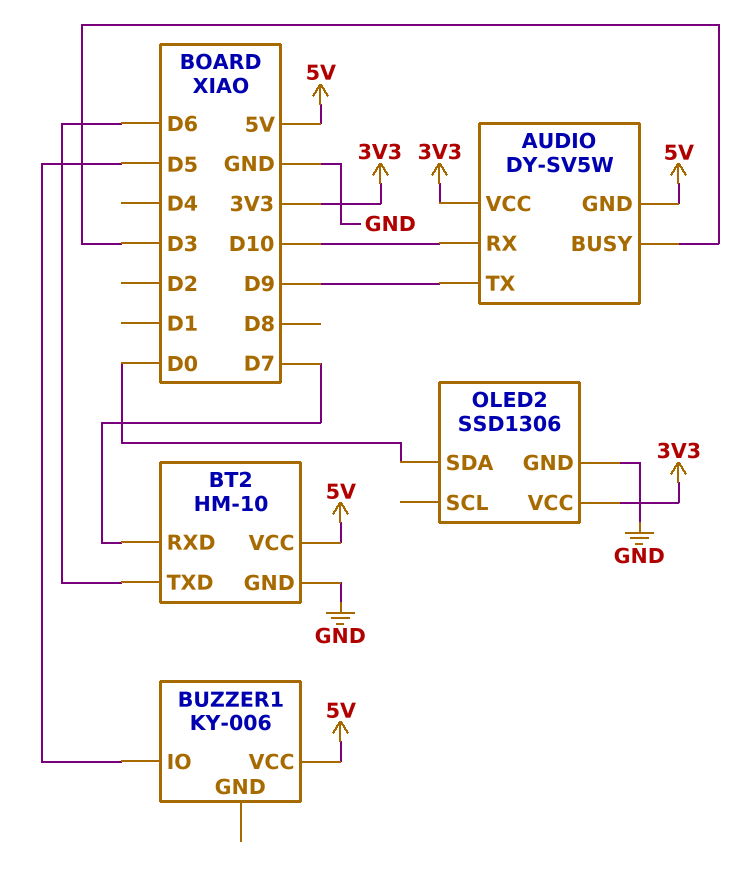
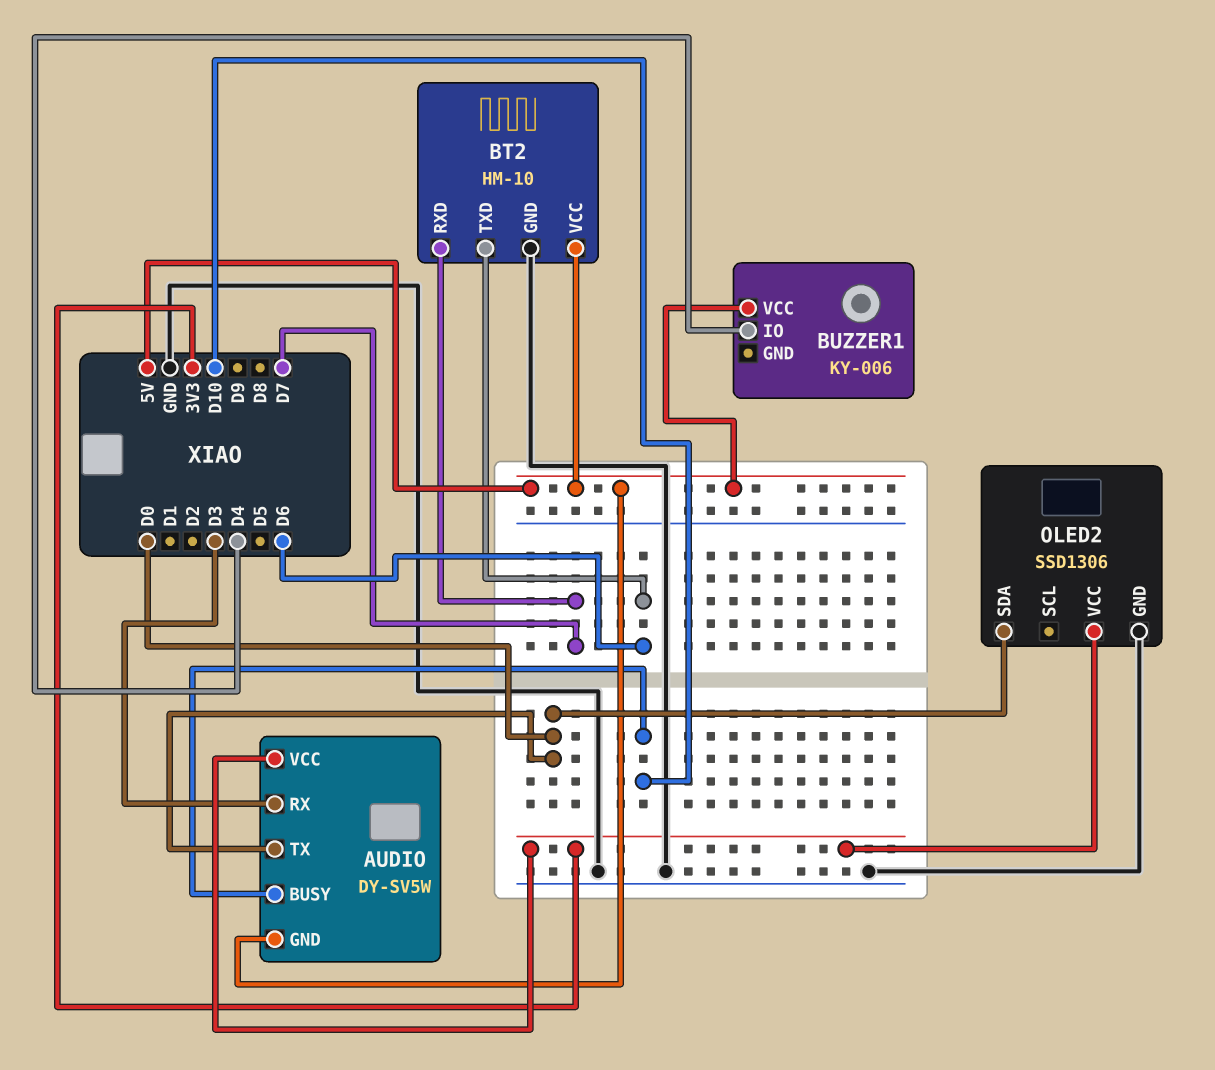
AUDIO pin BUSY: D3 -> D10
AUDIO pin RX: D10 -> D3
AUDIO pin TX: D9 -> D0
BUZZER1 pin IO: D5 -> D4

